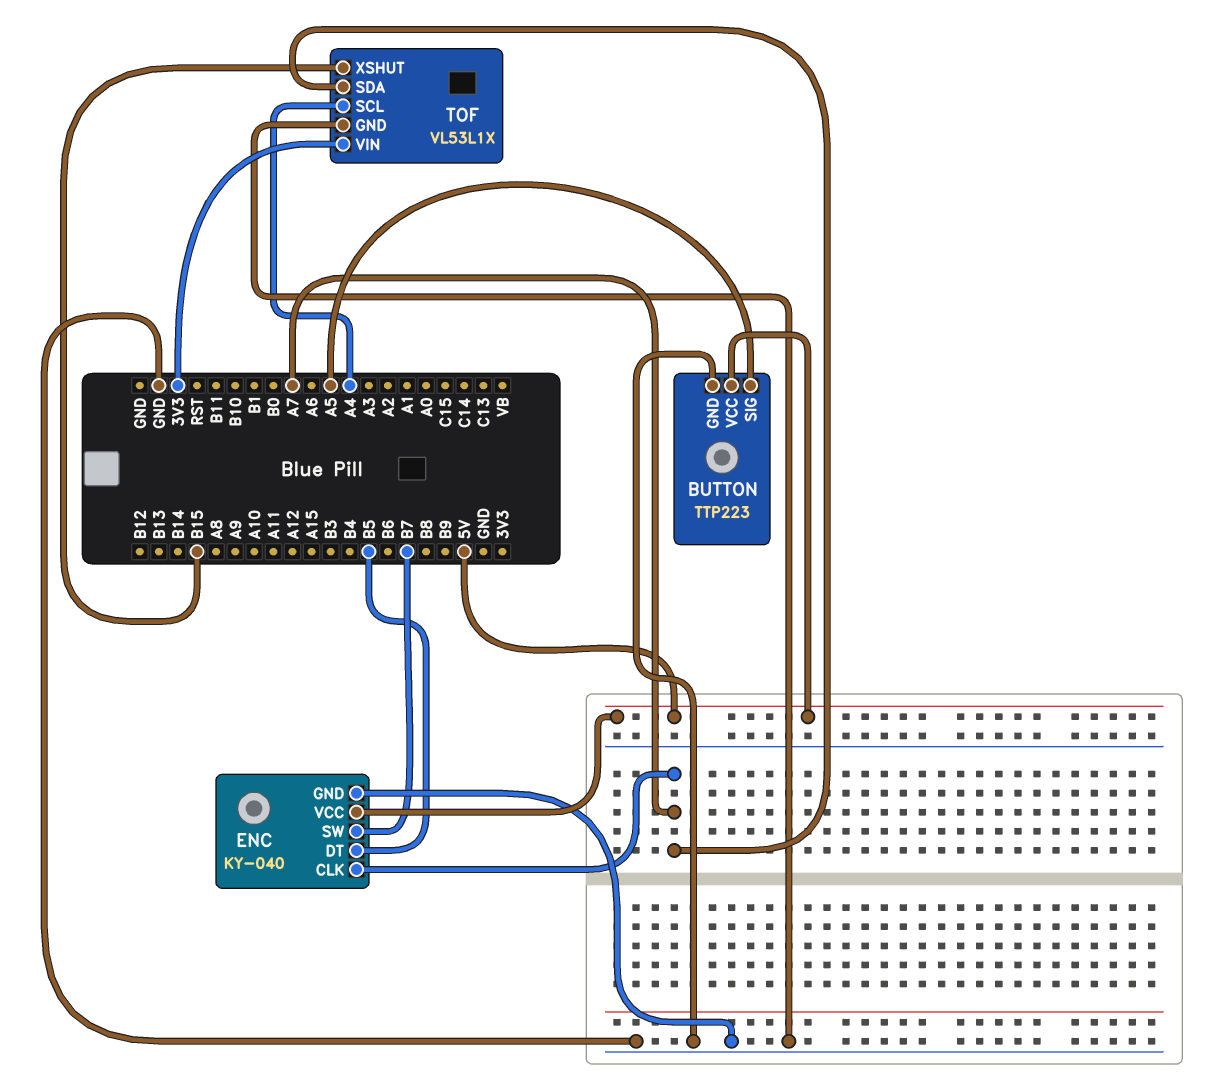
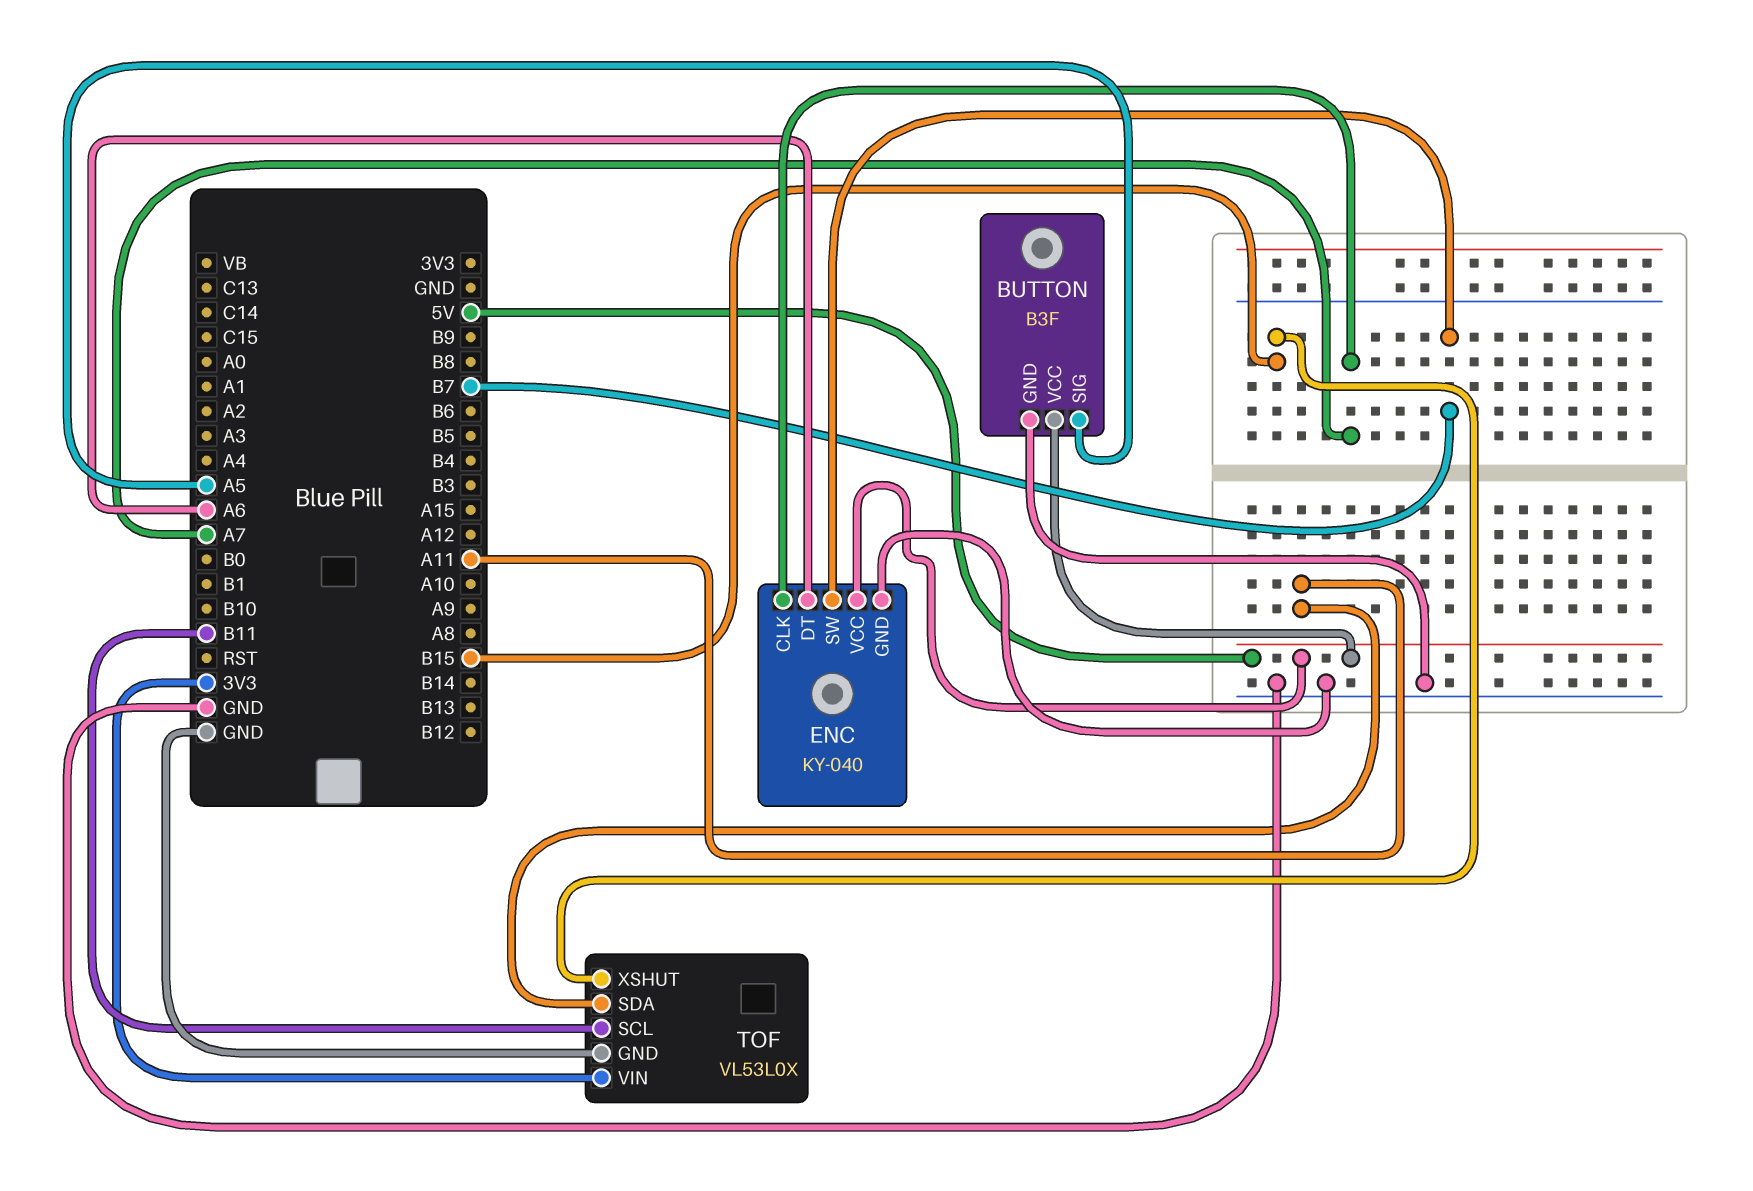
BUTTON: TTP223 -> B3F
ENC pin DT: B5 -> A6
TOF: VL53L1X -> VL53L0X
TOF pin SCL: A4 -> B11
TOF pin SDA: A7 -> A11

